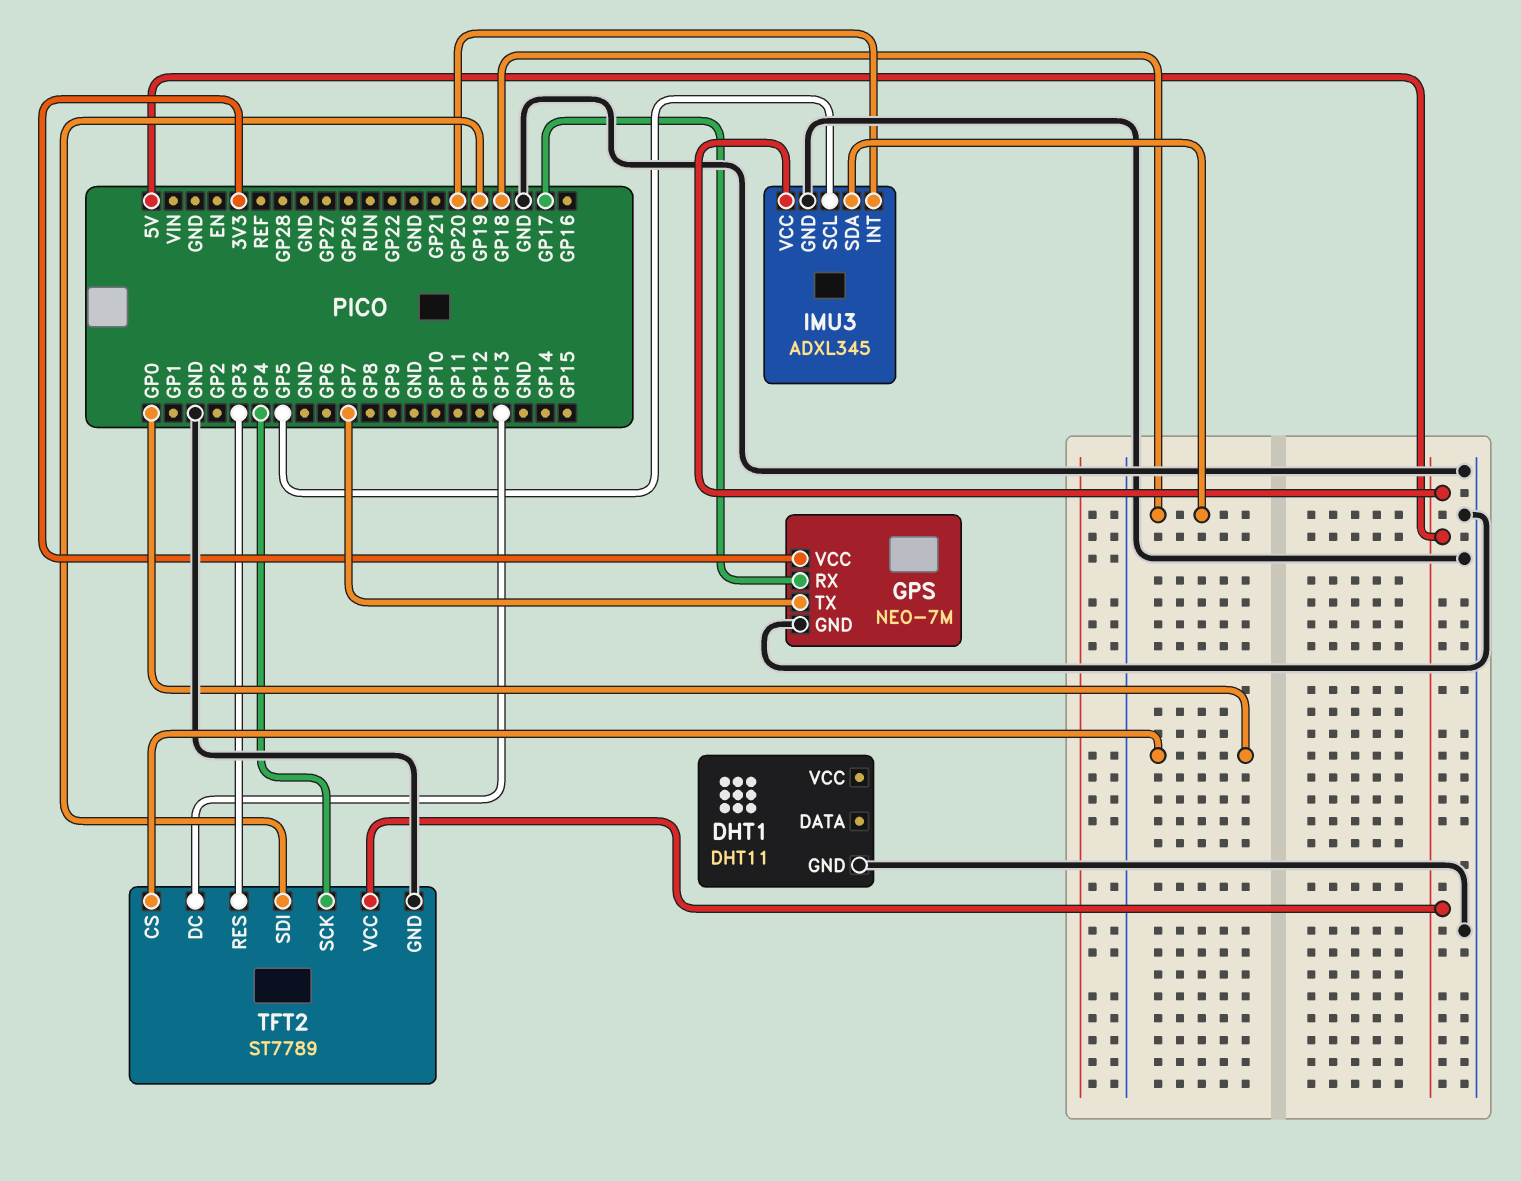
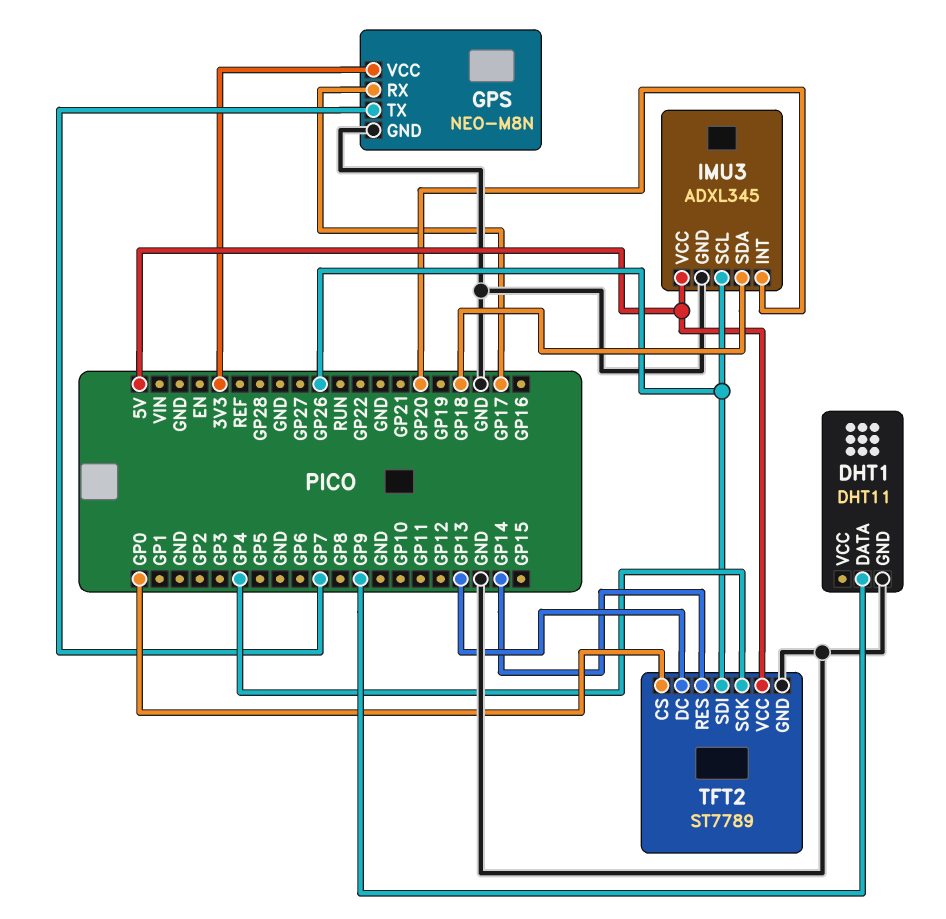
DHT1 pin DATA: none -> GP9
GPS: NEO-7M -> NEO-M8N
IMU3 pin SCL: GP5 -> GP26
TFT2 pin RES: GP3 -> GP14
TFT2 pin SDI: GP19 -> GP26

